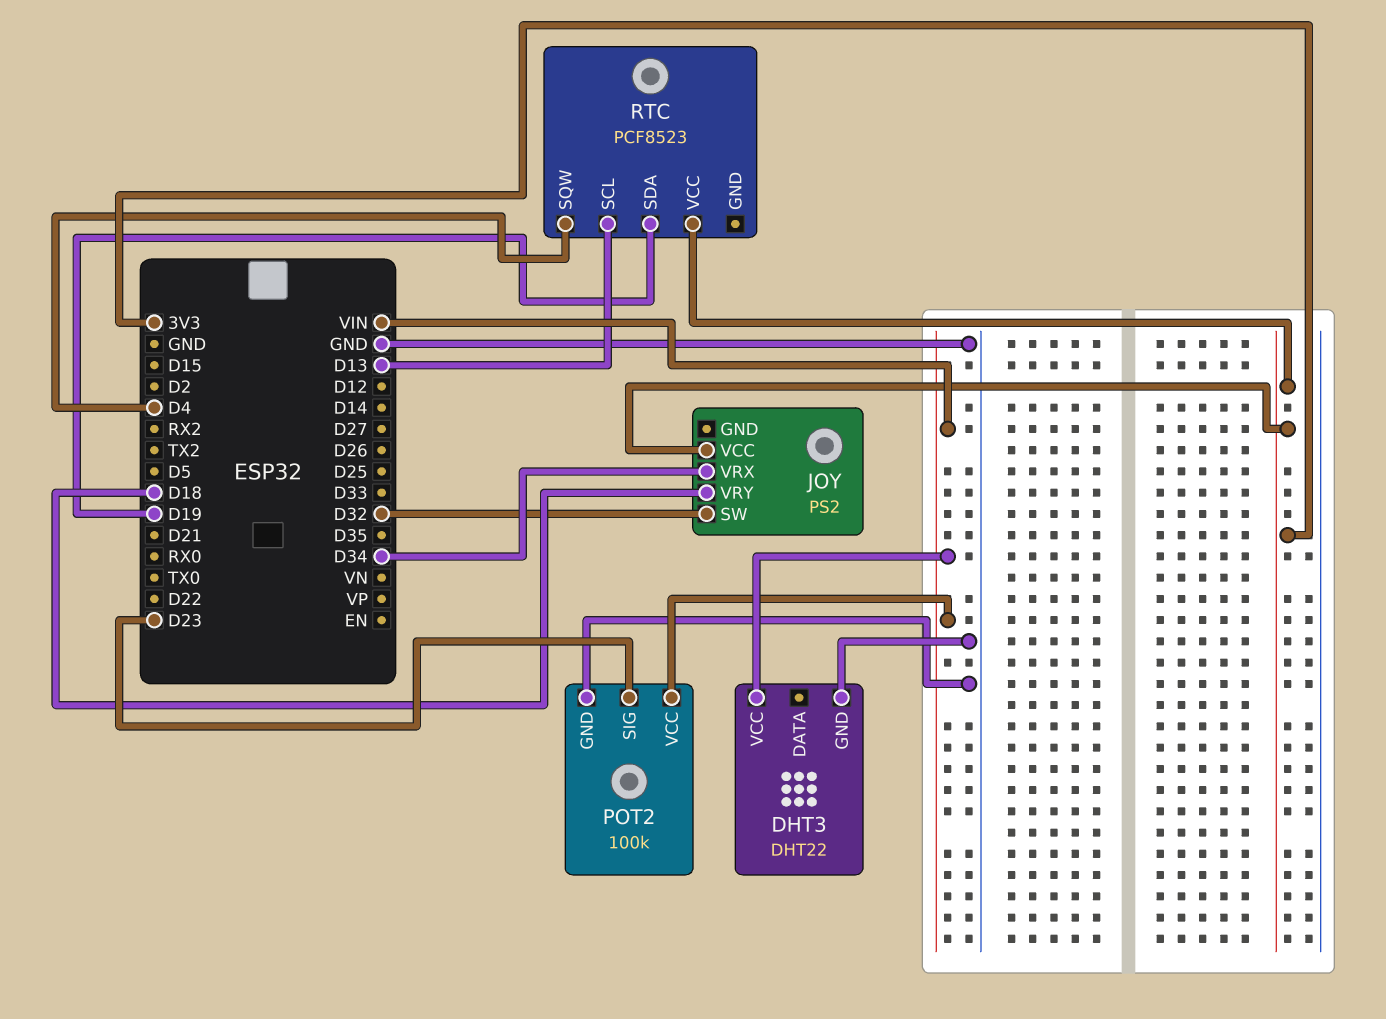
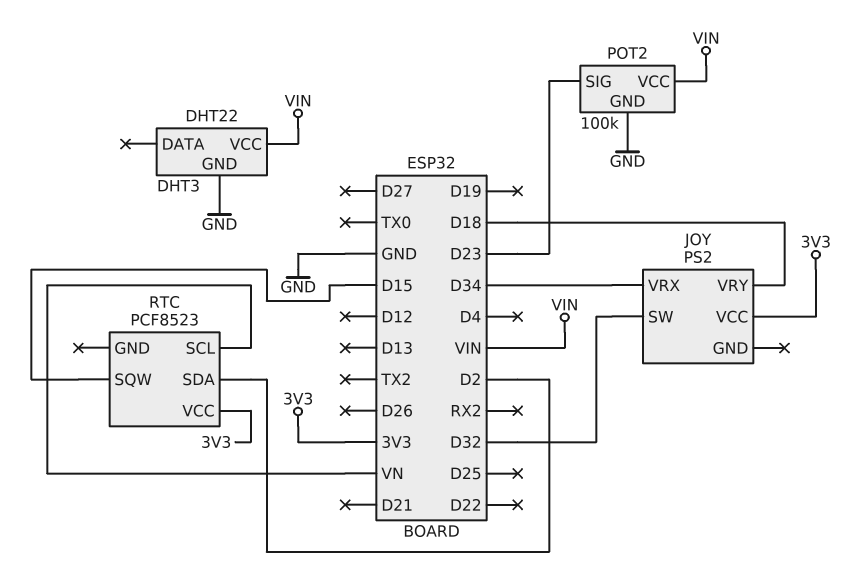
RTC pin SCL: D13 -> VN
RTC pin SDA: D19 -> D2
RTC pin SQW: D4 -> D15

